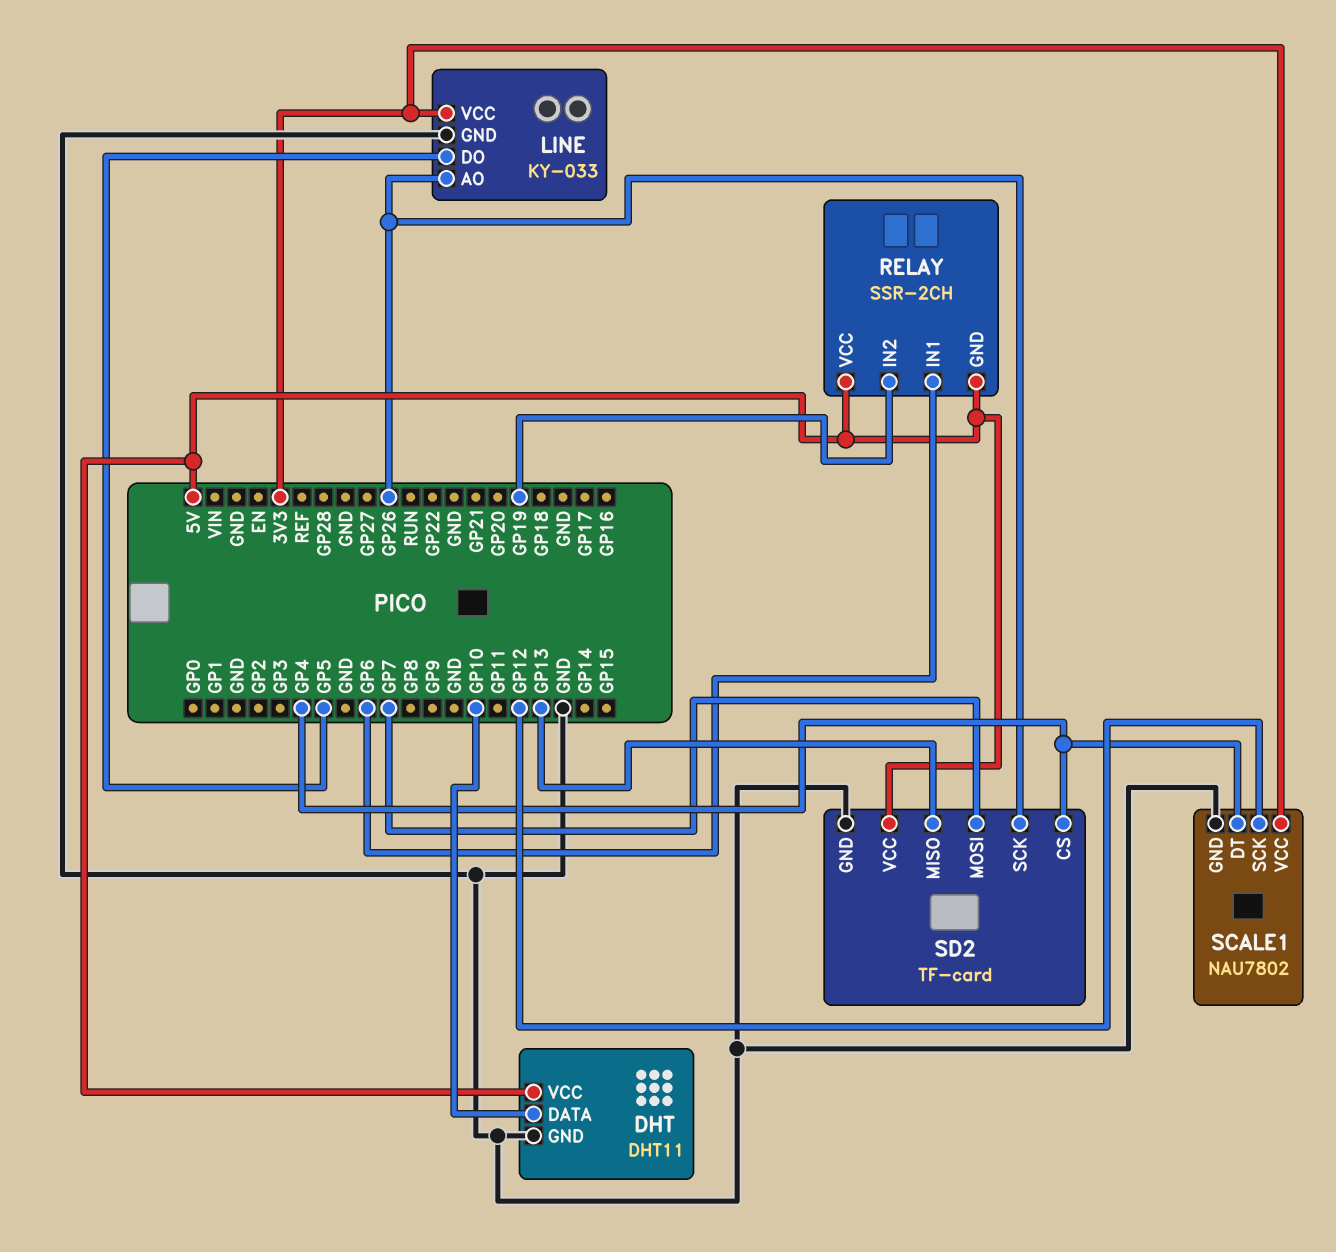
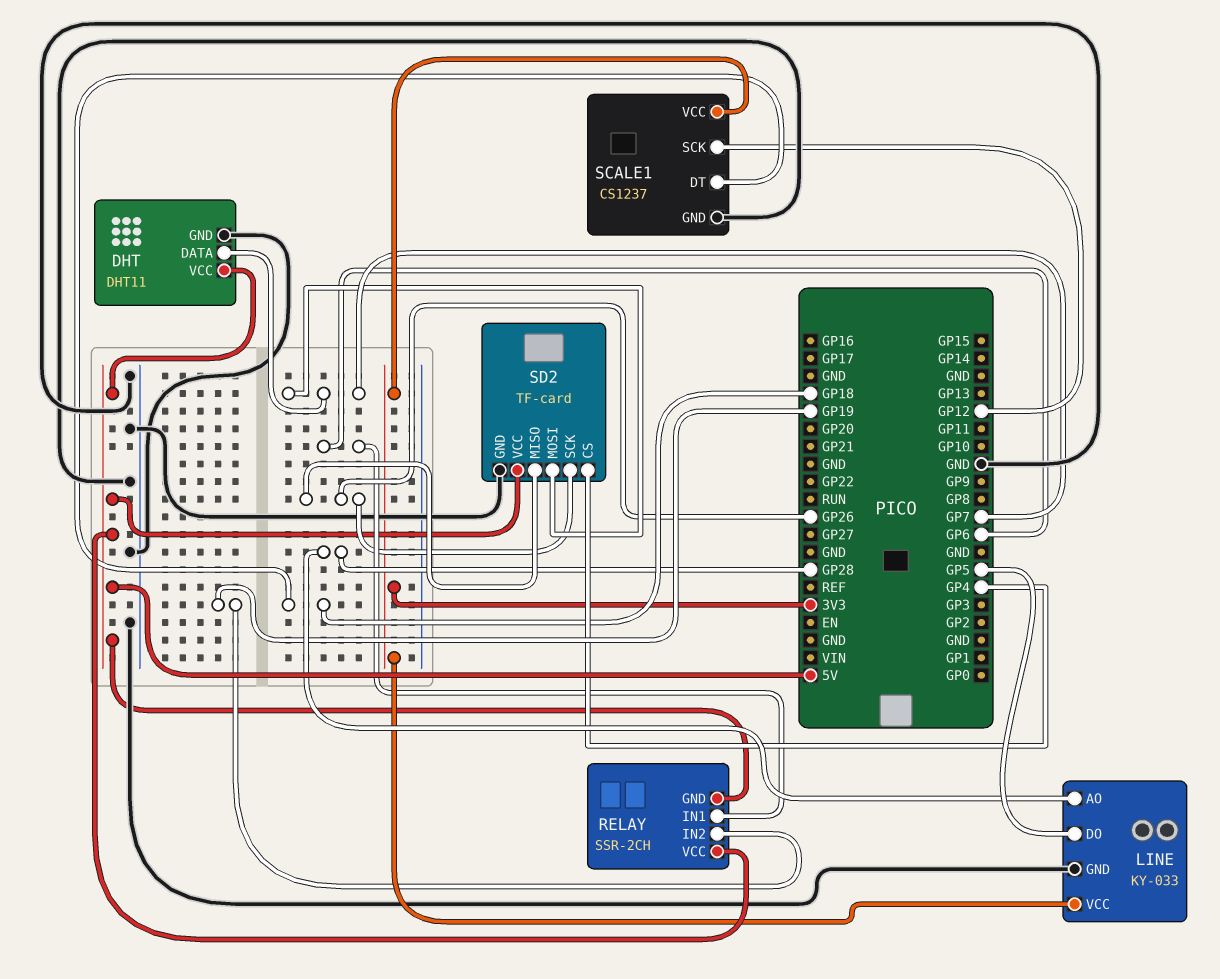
DHT pin DATA: GP10 -> GP7
LINE pin AO: GP26 -> GP28
SCALE1: NAU7802 -> CS1237
SCALE1 pin DT: GP4 -> GP18
SD2 pin MISO: GP13 -> GP26

